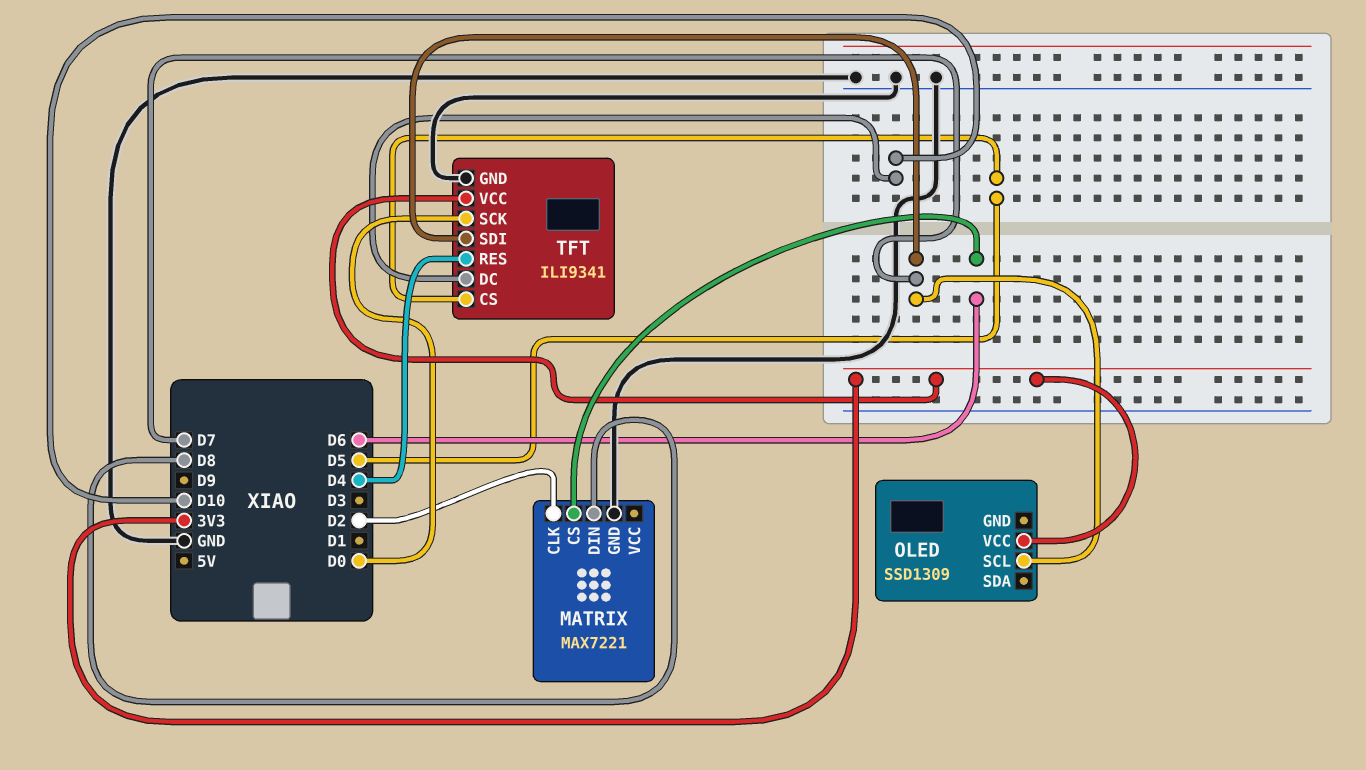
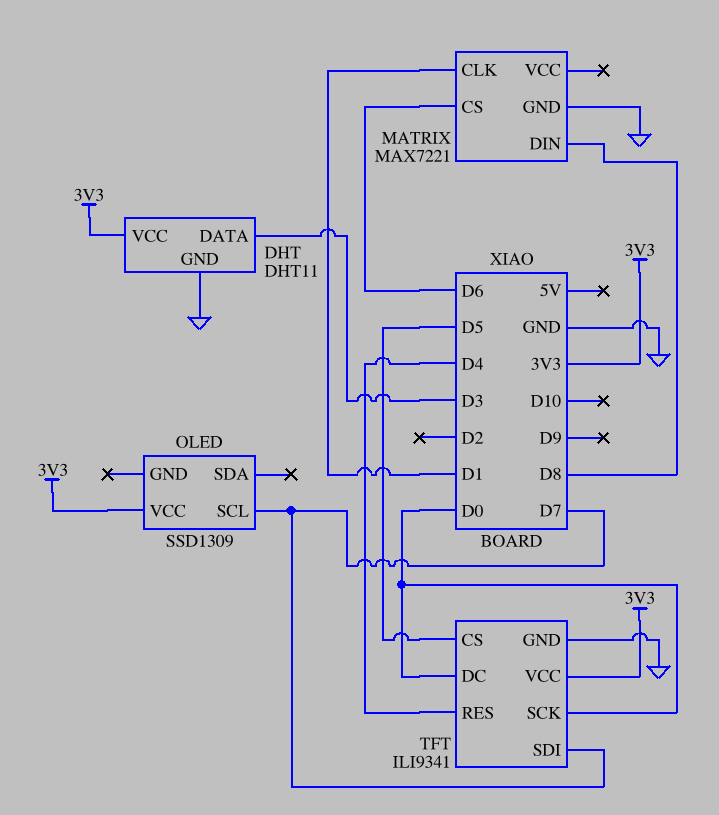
DHT: none -> DHT11
DHT pin DATA: none -> D3
DHT pin GND: none -> GND
DHT pin VCC: none -> 3V3
MATRIX pin CLK: D2 -> D1
TFT pin DC: D10 -> D0

